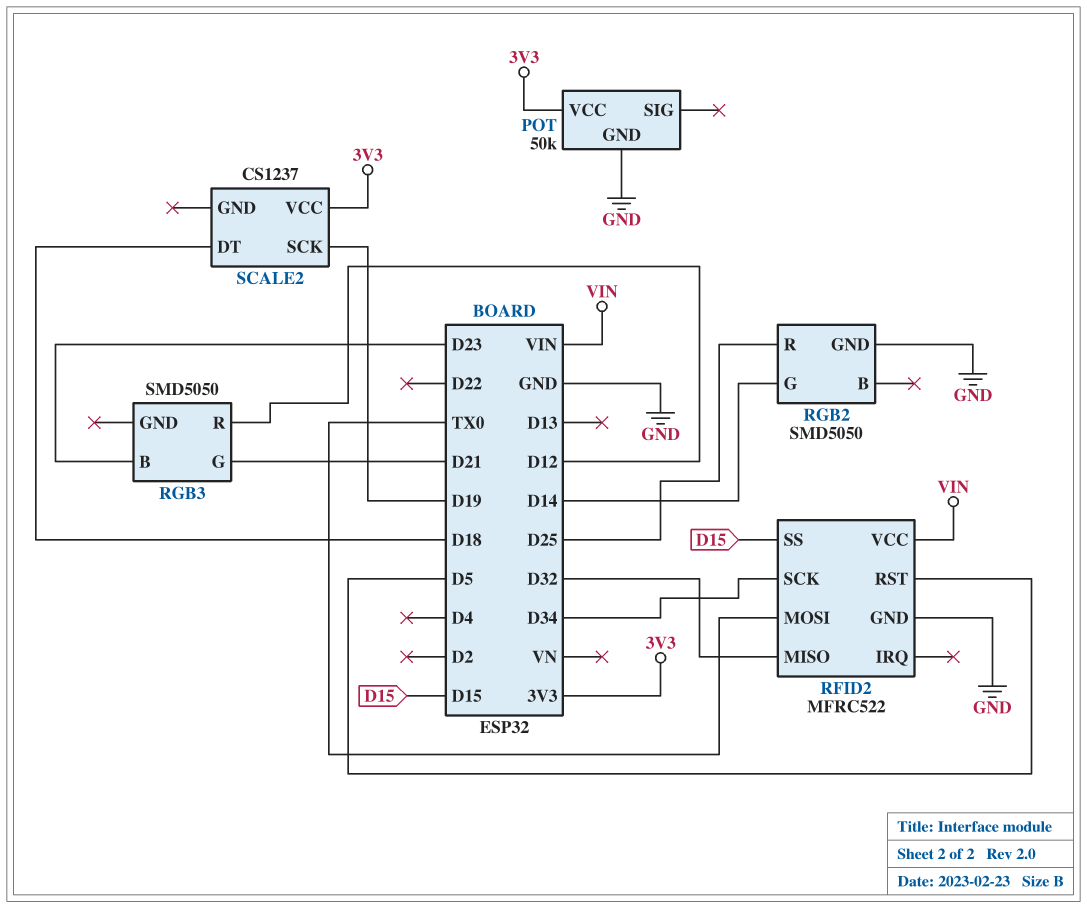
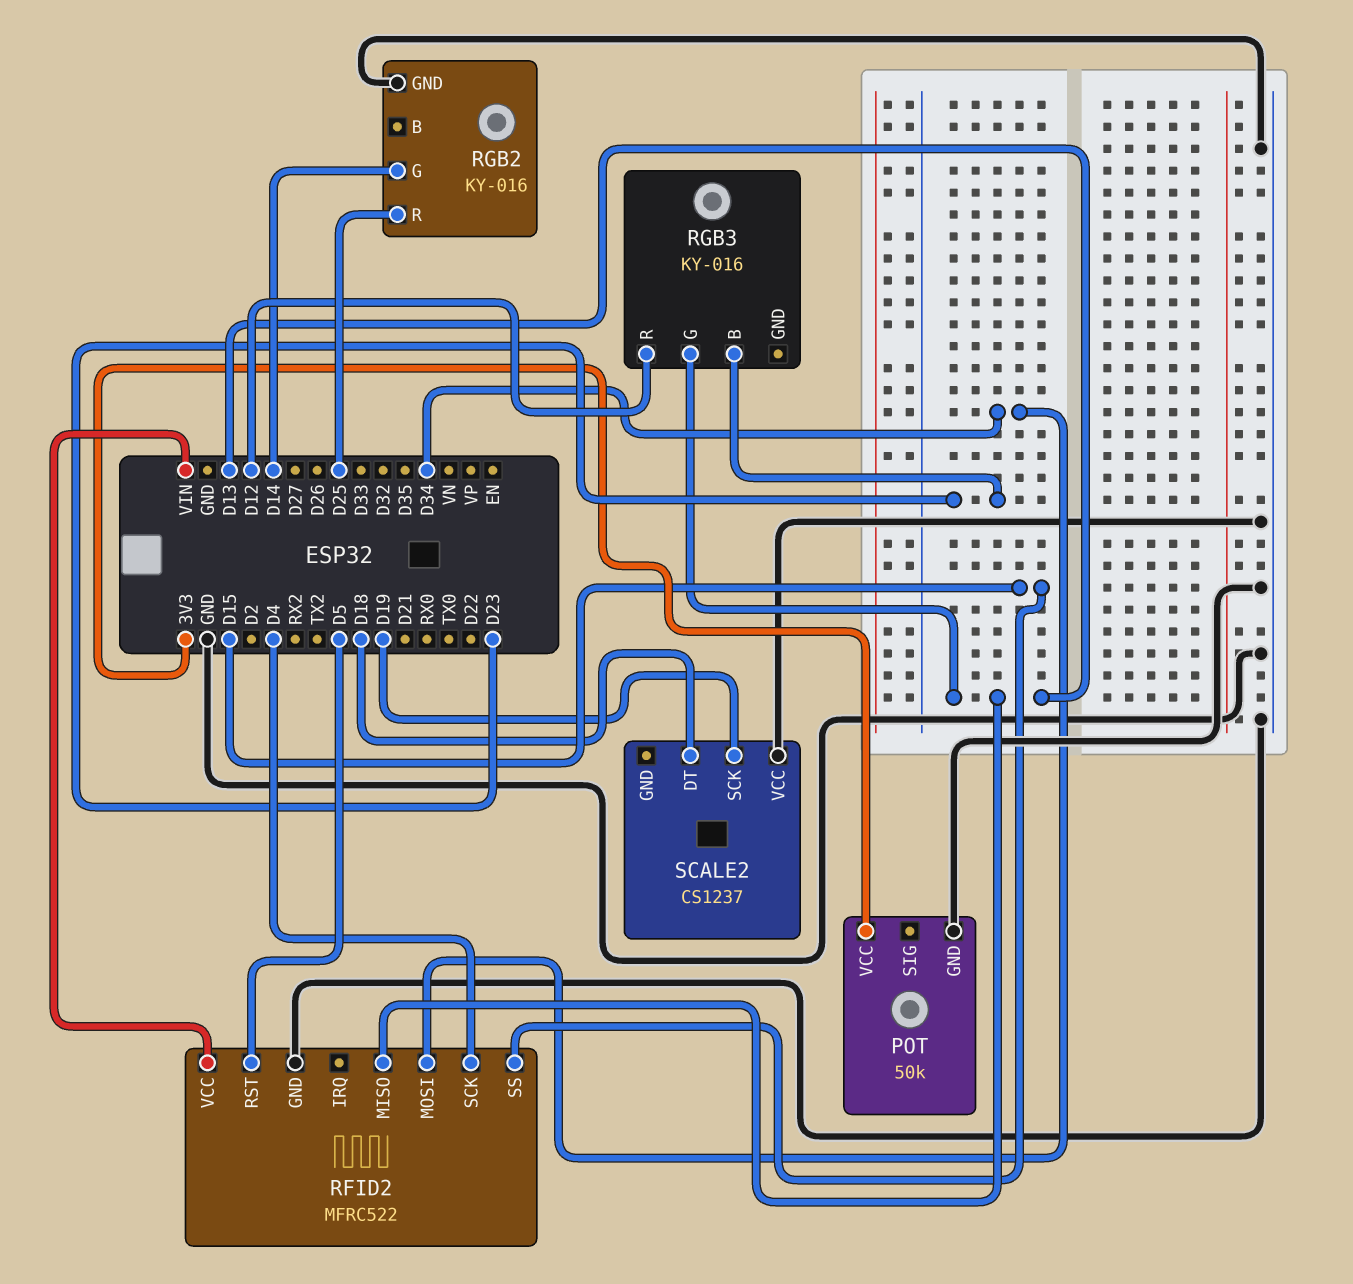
RFID2 pin MISO: D32 -> D13
RFID2 pin MOSI: TX0 -> D34
RFID2 pin SCK: D34 -> D4
RGB2: SMD5050 -> KY-016
RGB3: SMD5050 -> KY-016
RGB3 pin G: D21 -> D13
SCALE2 pin VCC: 3V3 -> GND

